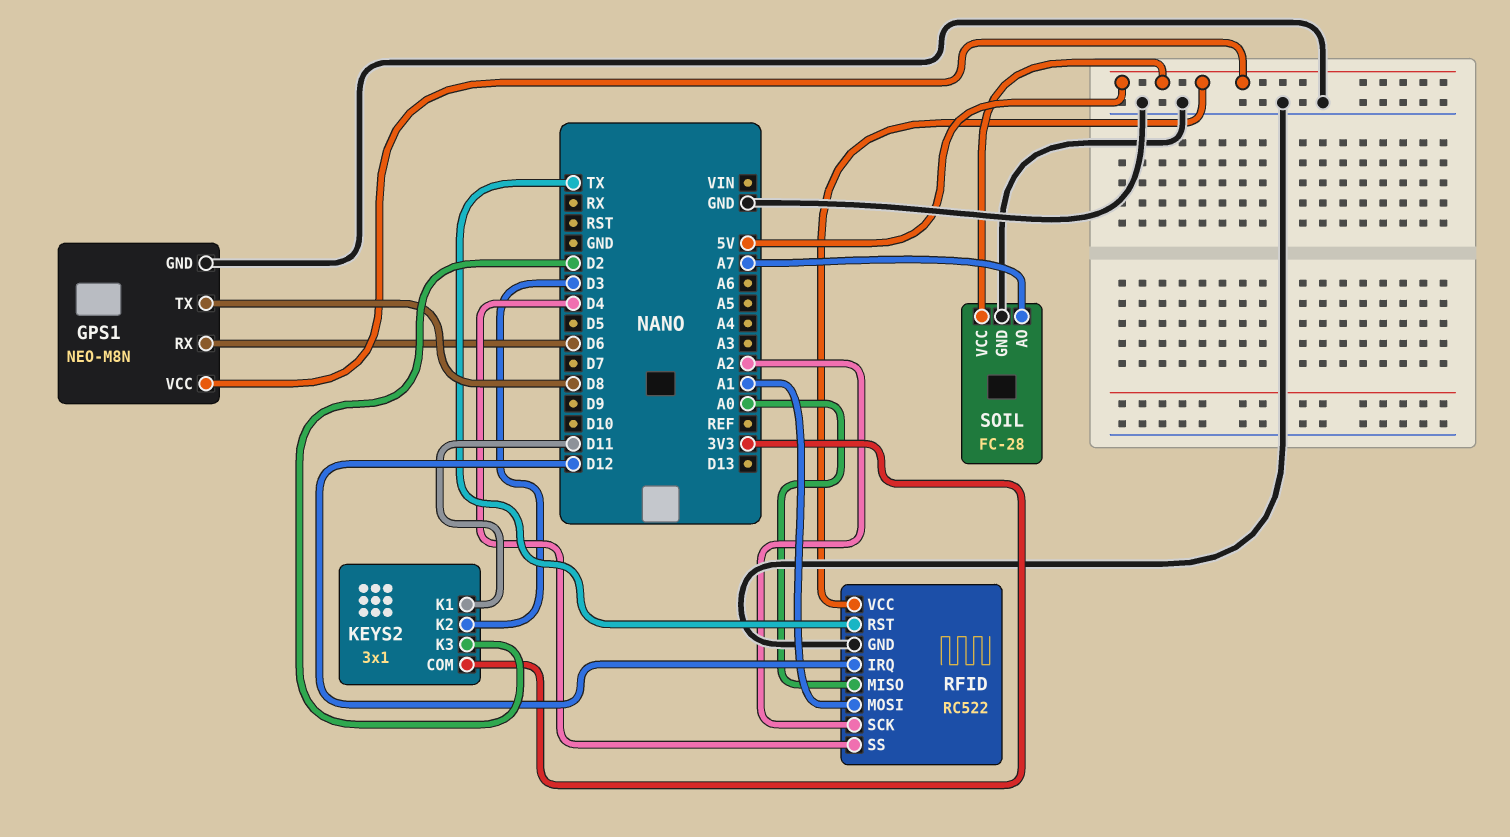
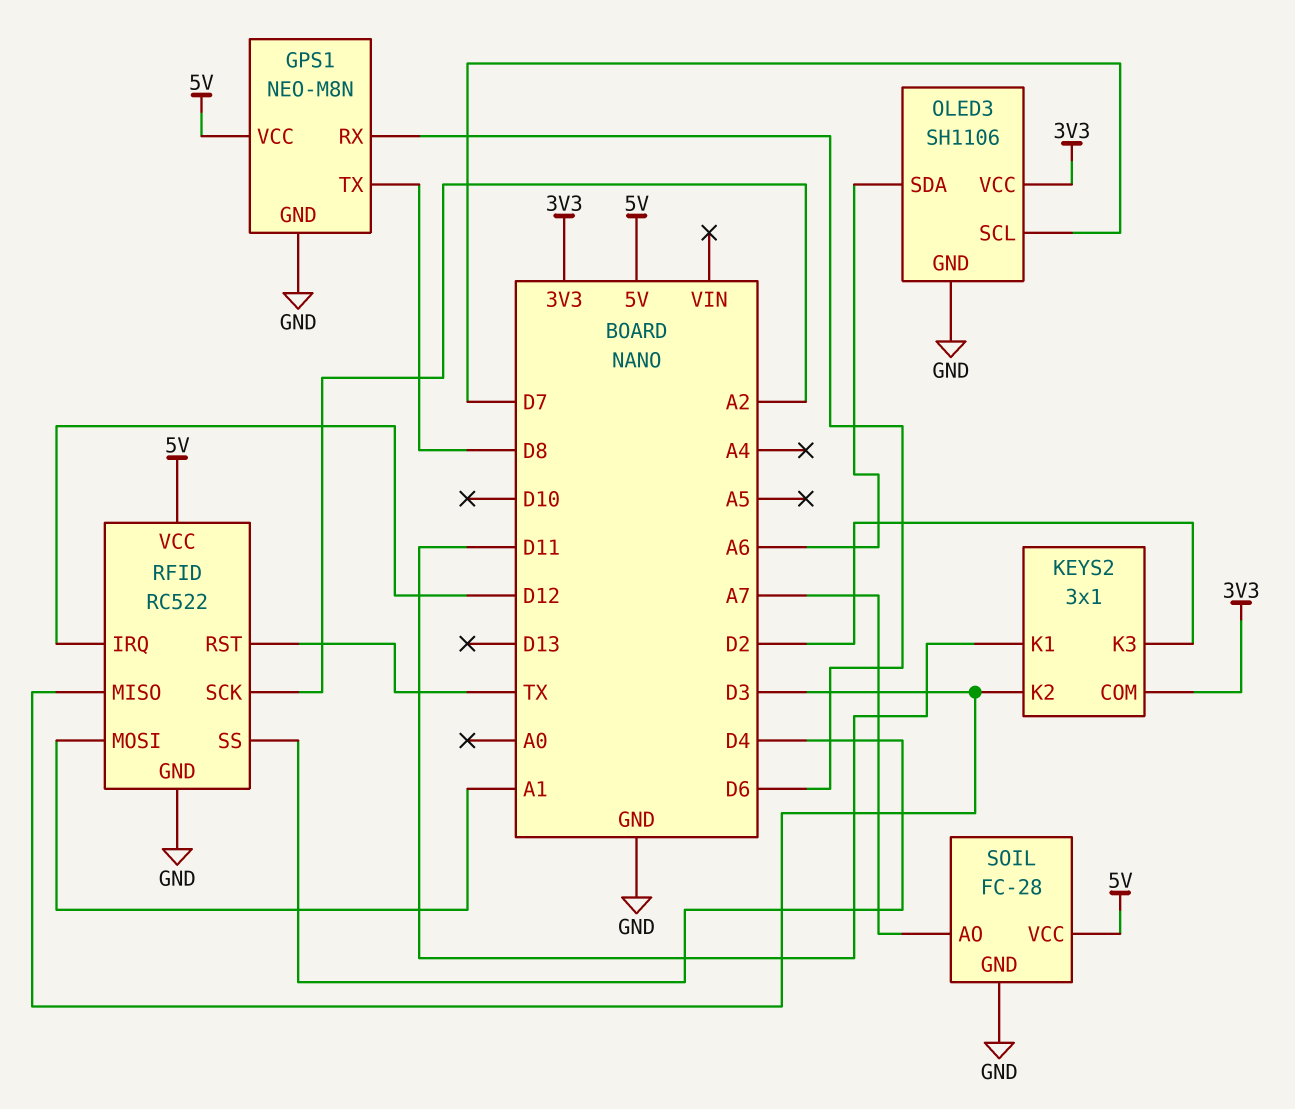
OLED3: none -> SH1106
OLED3 pin GND: none -> GND
OLED3 pin SCL: none -> D7
OLED3 pin SDA: none -> A6
OLED3 pin VCC: none -> 3V3
RFID pin MISO: A0 -> D3

